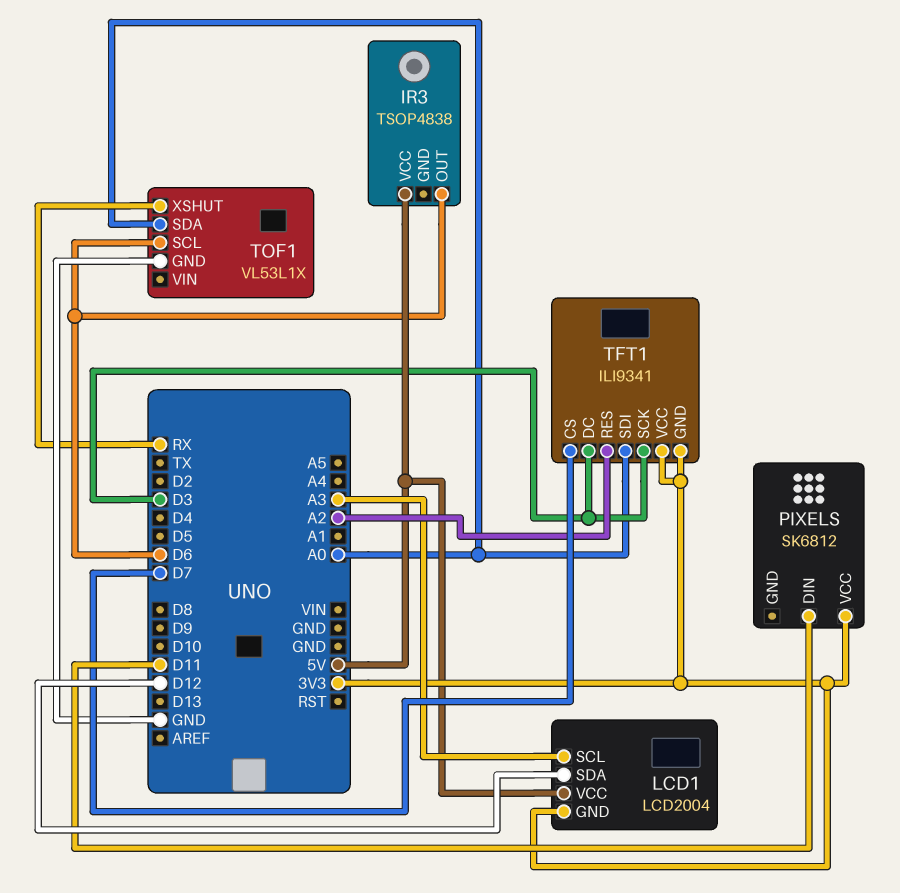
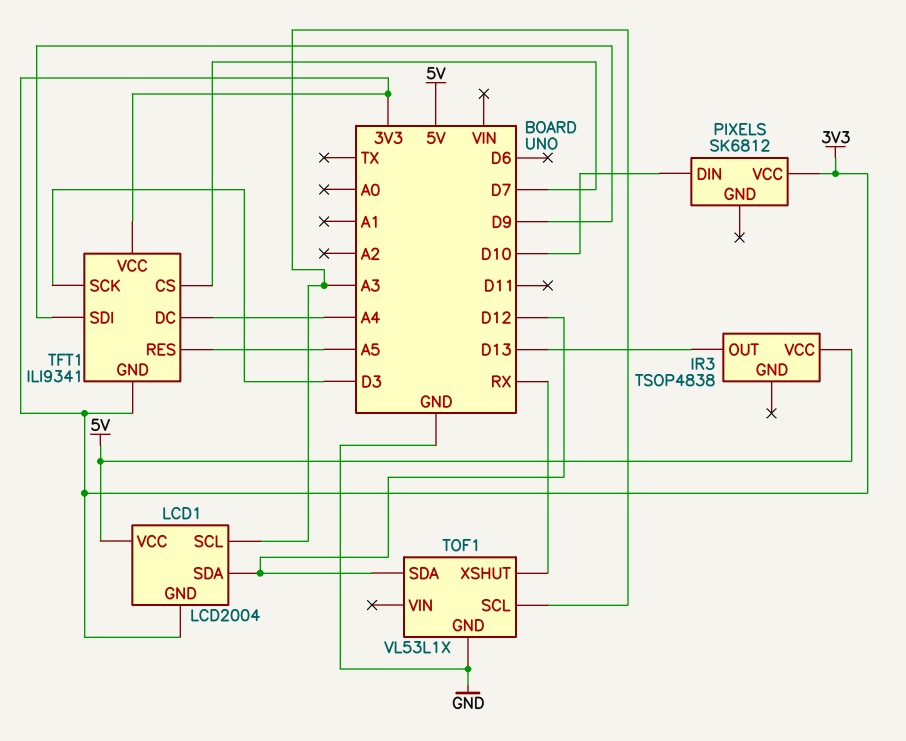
IR3 pin OUT: D6 -> D13
PIXELS pin DIN: D11 -> D10
TFT1 pin DC: D3 -> A4
TFT1 pin RES: A2 -> A5
TFT1 pin SDI: A0 -> D9
TOF1 pin SCL: D6 -> A3
TOF1 pin SDA: A0 -> D12

